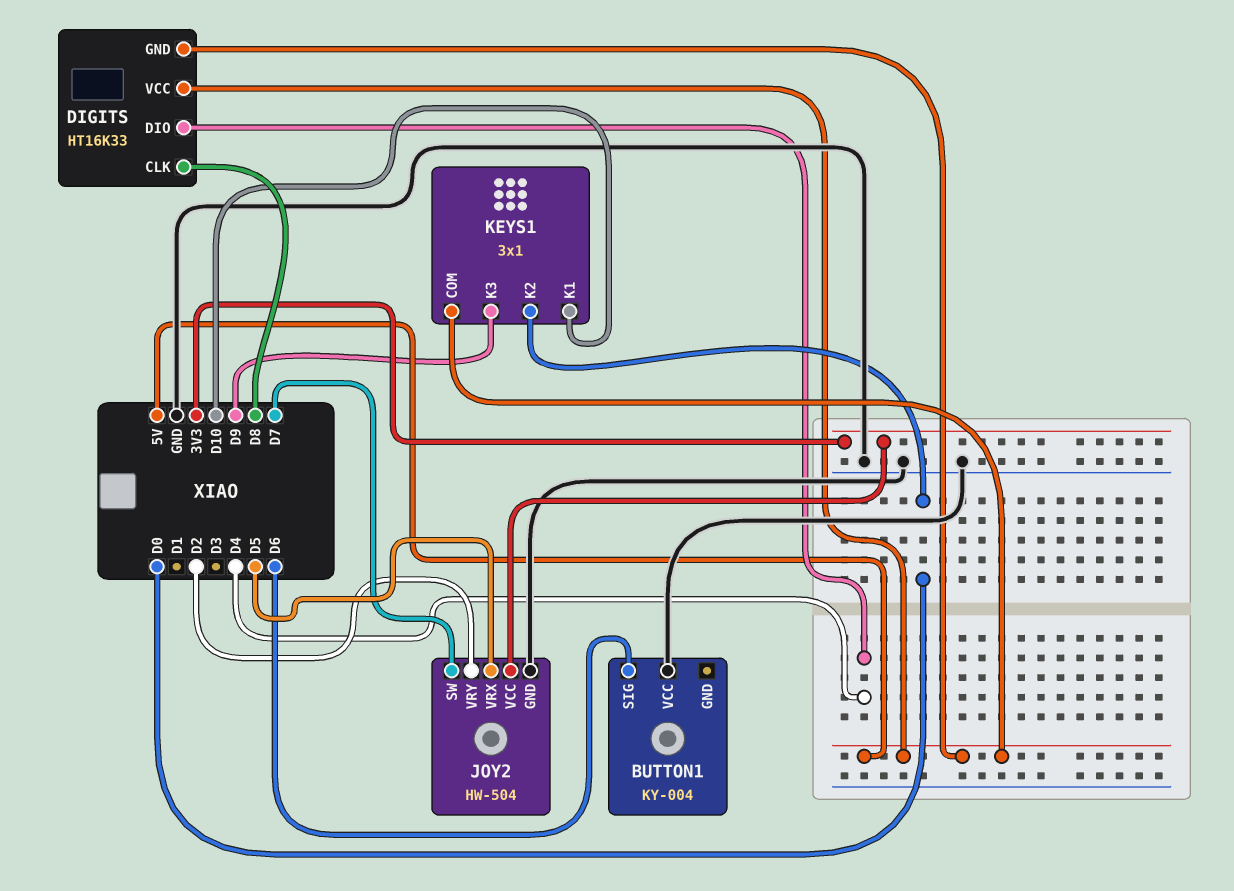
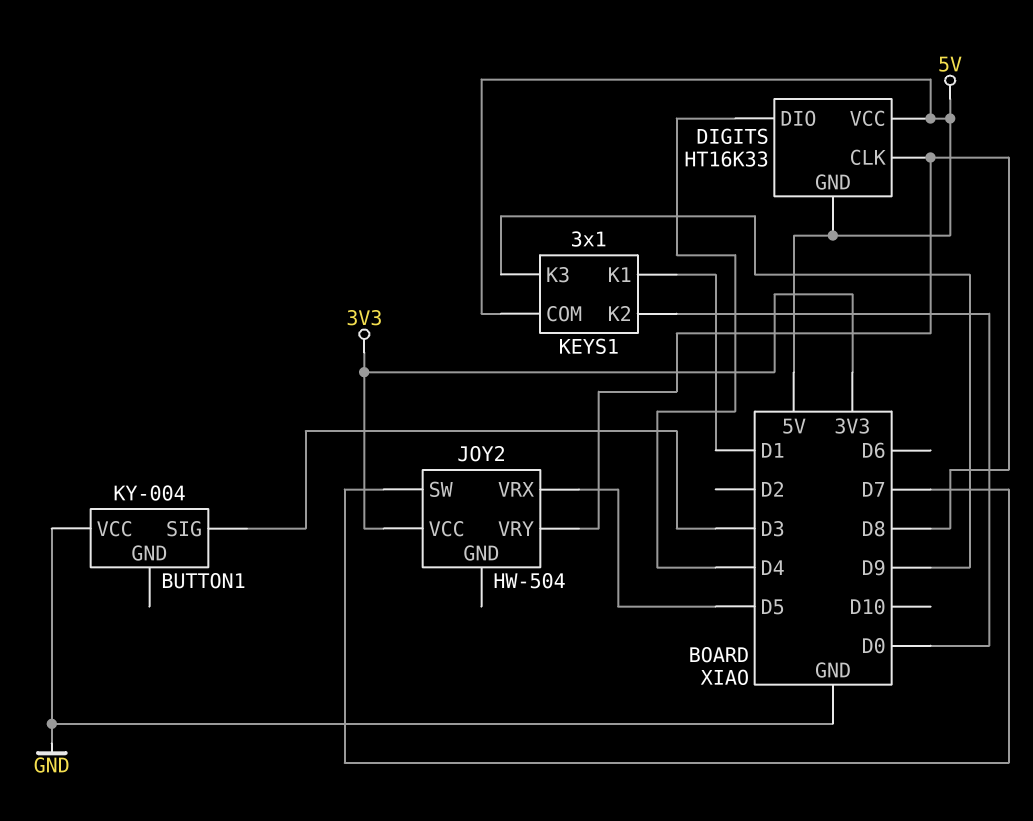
BUTTON1 pin SIG: D6 -> D3
JOY2 pin GND: GND -> none
JOY2 pin VRY: D2 -> D8
KEYS1 pin K1: D10 -> D1

